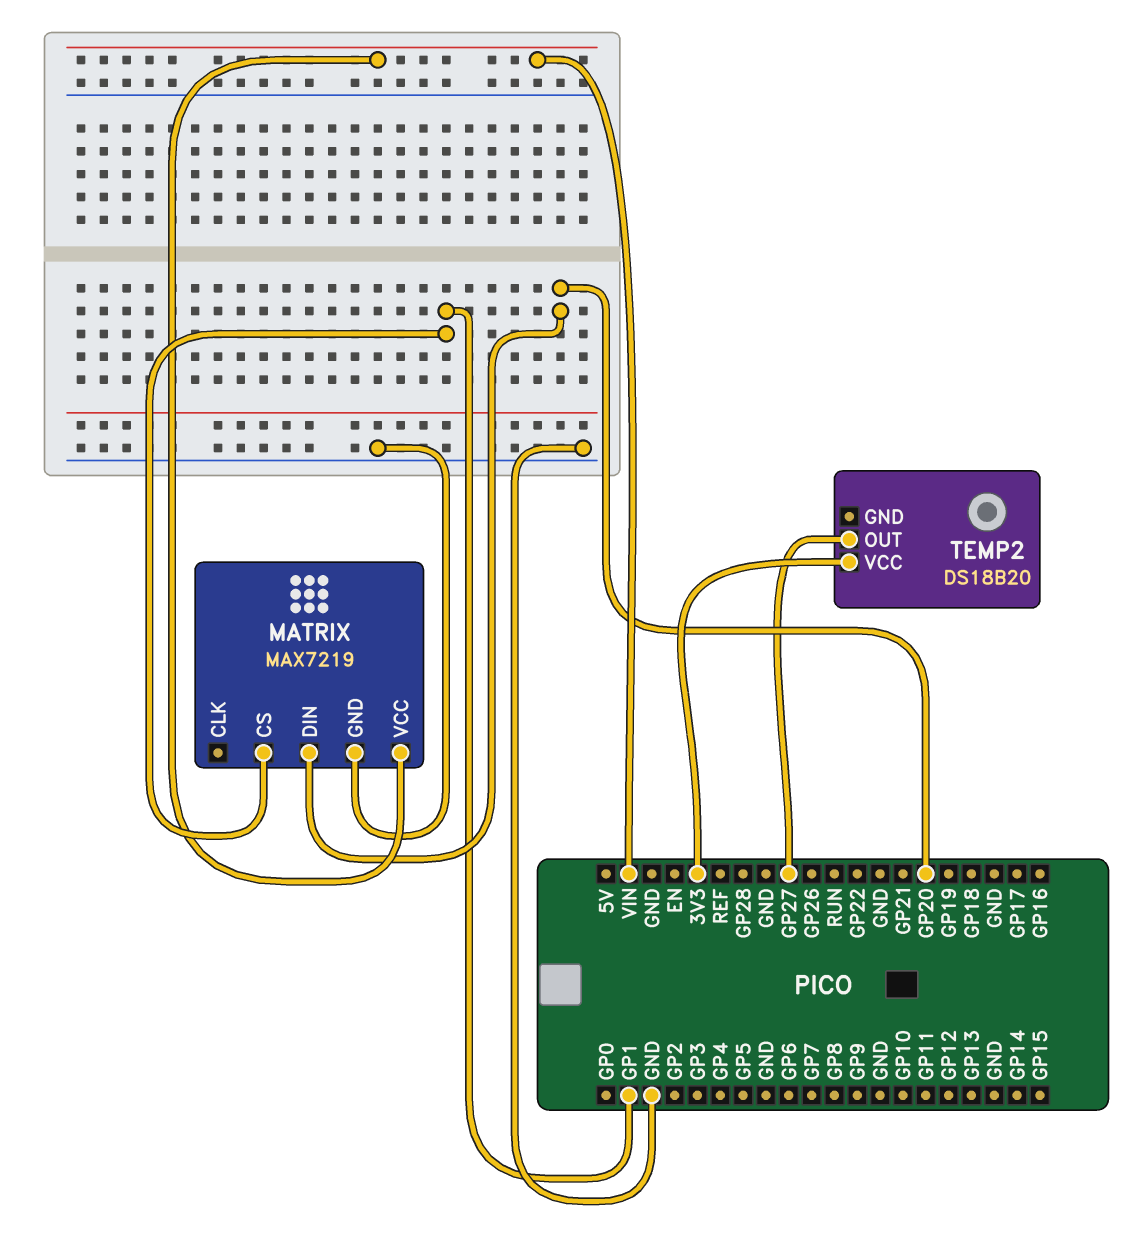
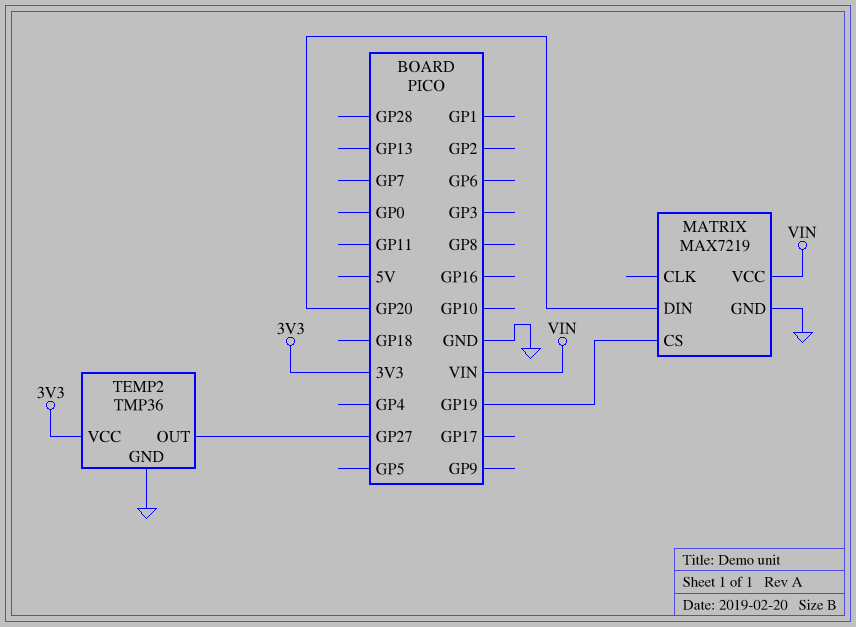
MATRIX pin CS: GP1 -> GP19
TEMP2: DS18B20 -> TMP36
TEMP2 pin GND: none -> GND

